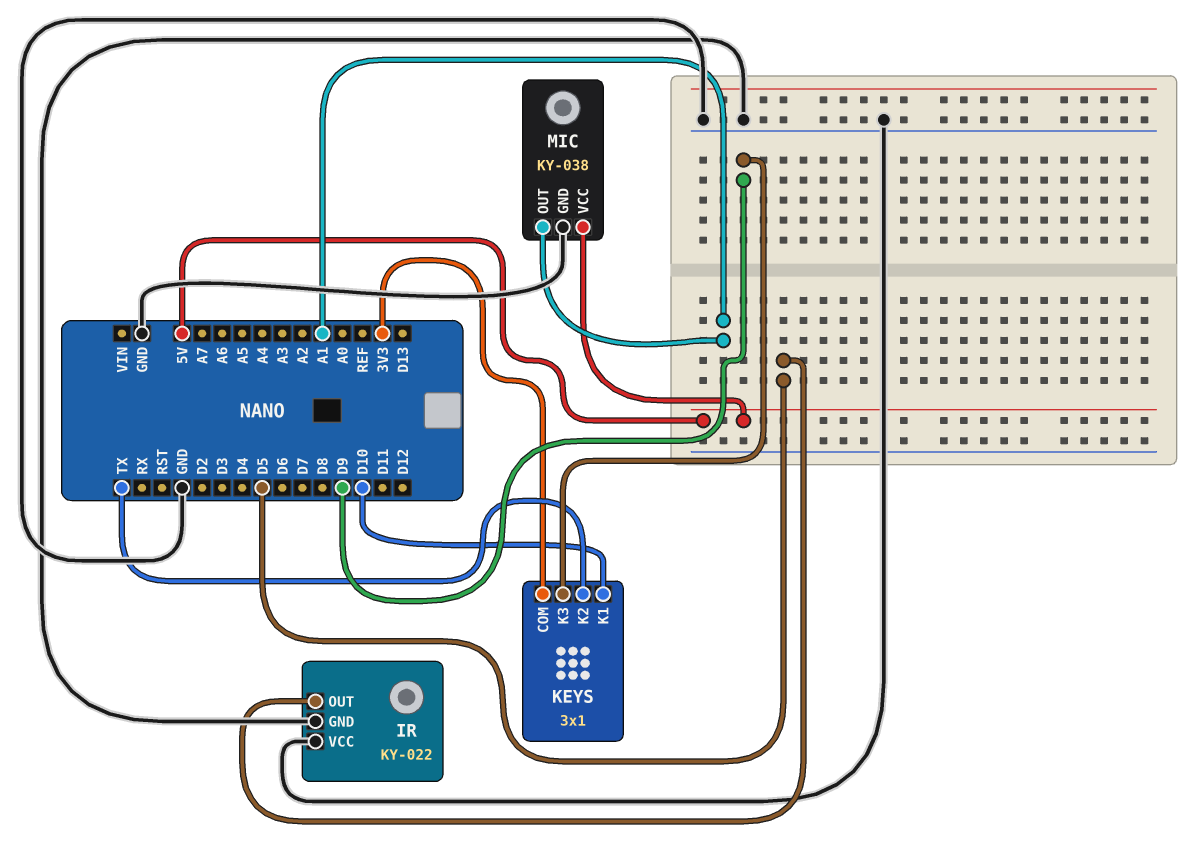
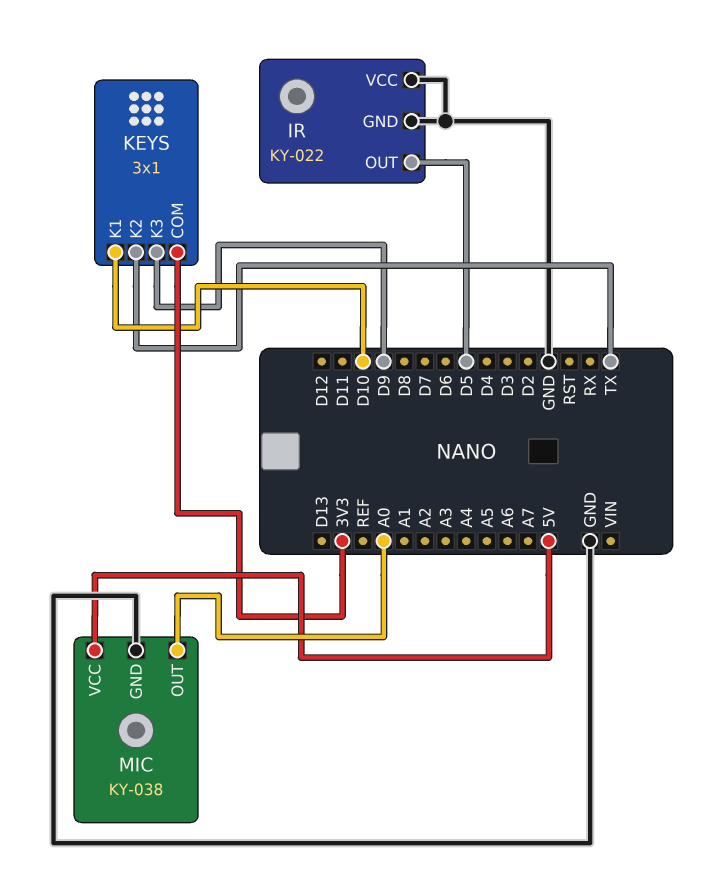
MIC pin OUT: A1 -> A0

